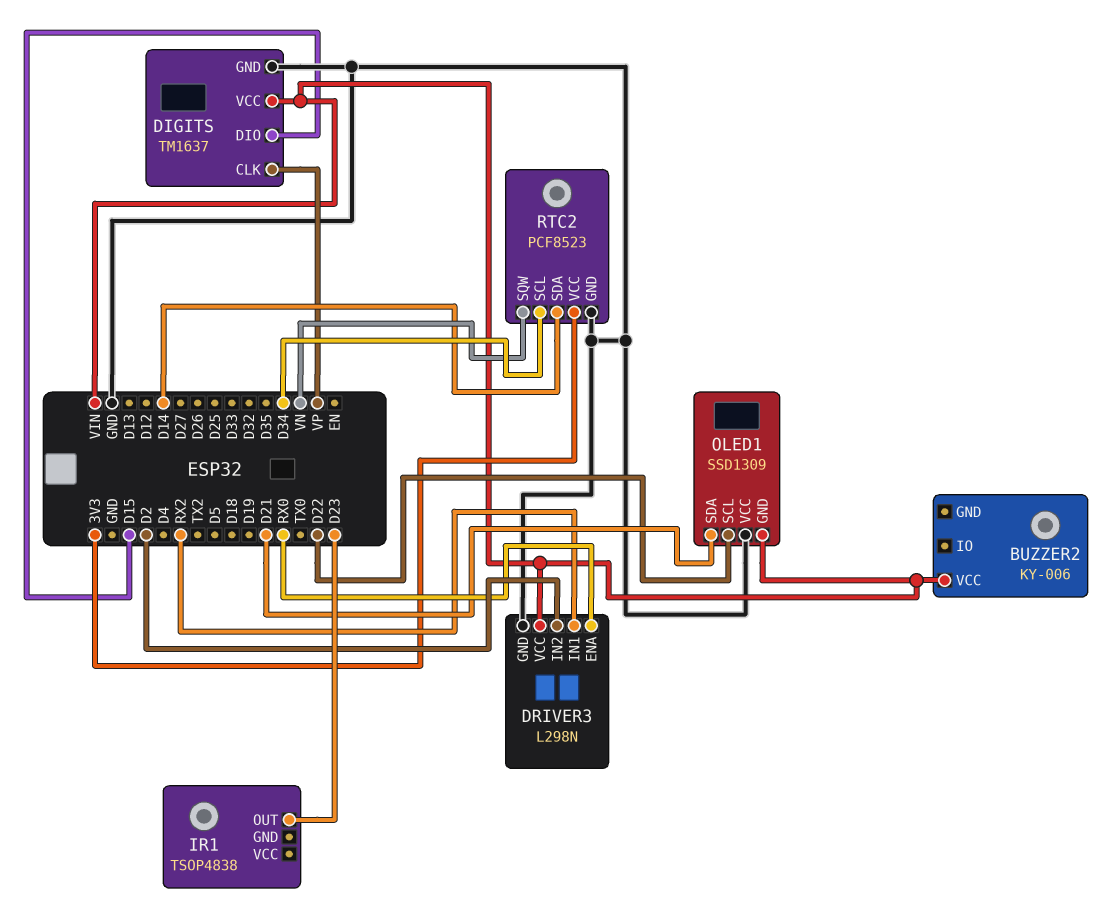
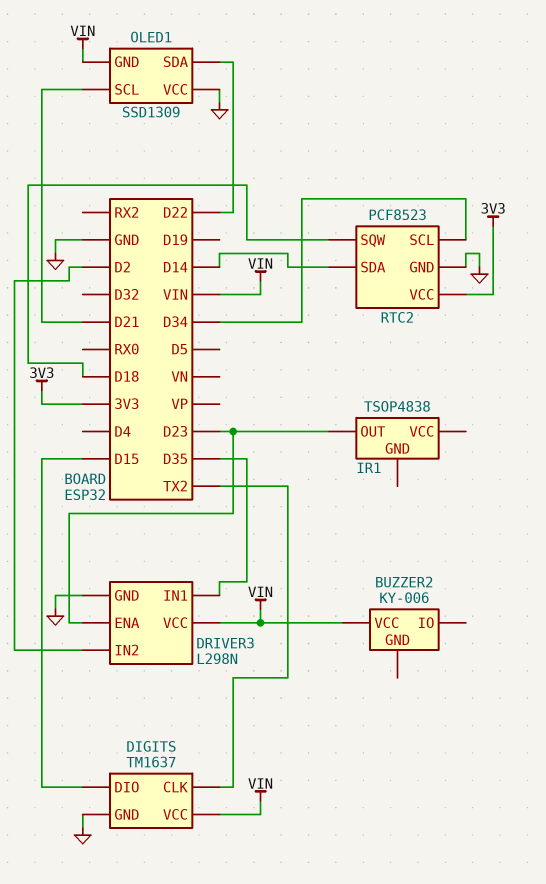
DIGITS pin CLK: VP -> TX2
DRIVER3 pin ENA: RX0 -> D23
DRIVER3 pin IN1: RX2 -> D35
OLED1 pin SCL: D22 -> D21
OLED1 pin SDA: D21 -> D22
RTC2 pin SQW: VN -> D18

